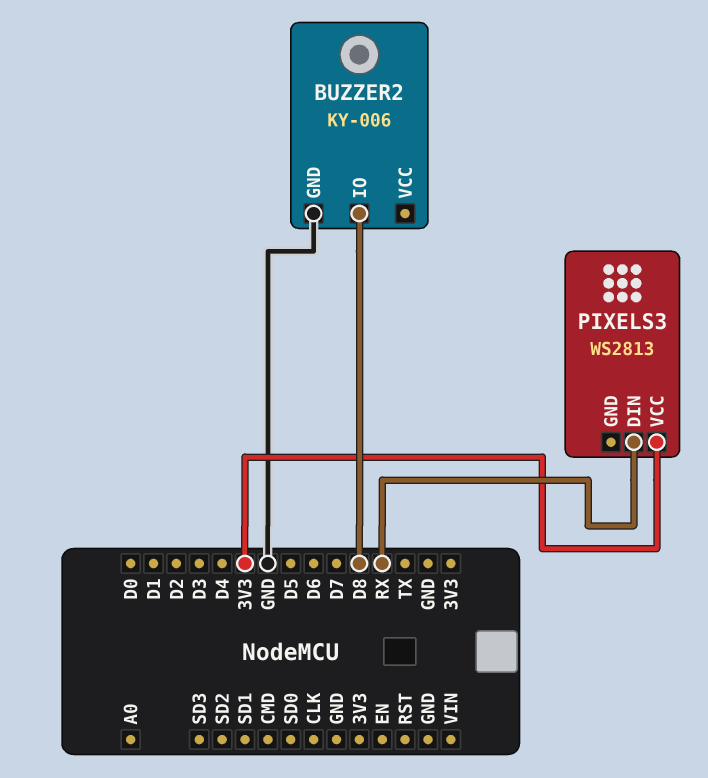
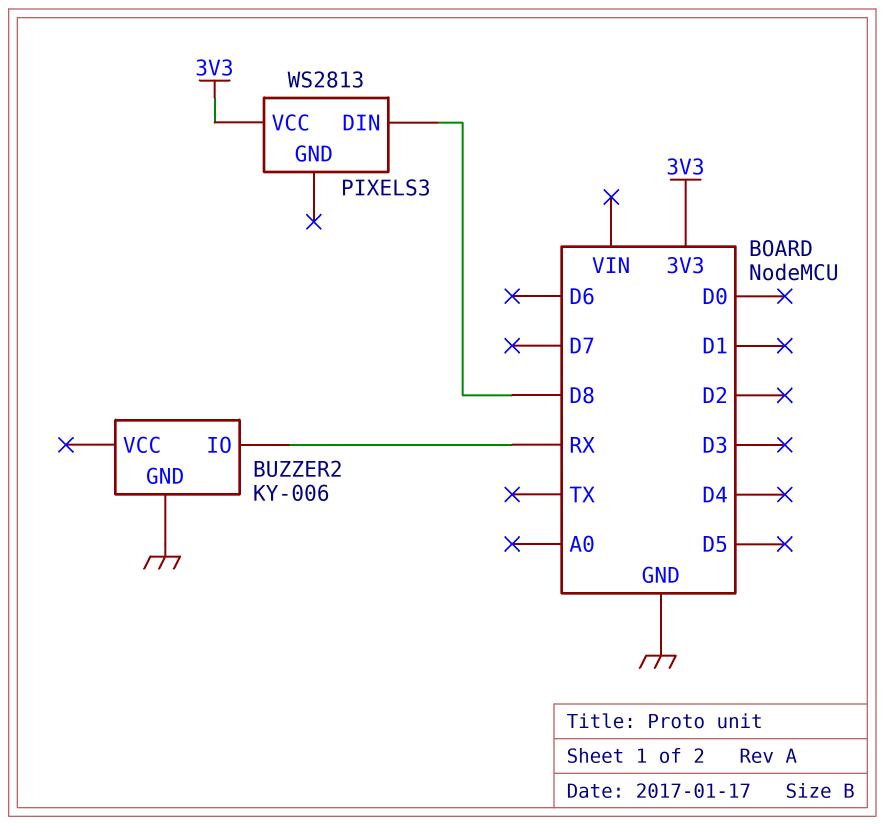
BUZZER2 pin IO: D8 -> RX
PIXELS3 pin DIN: RX -> D8

